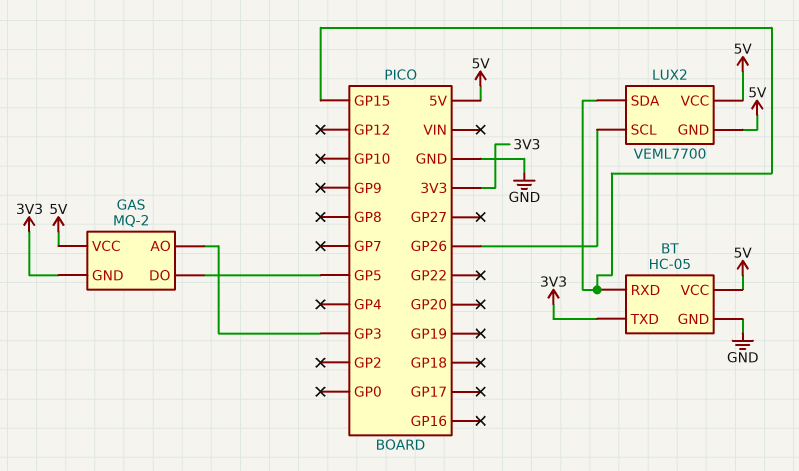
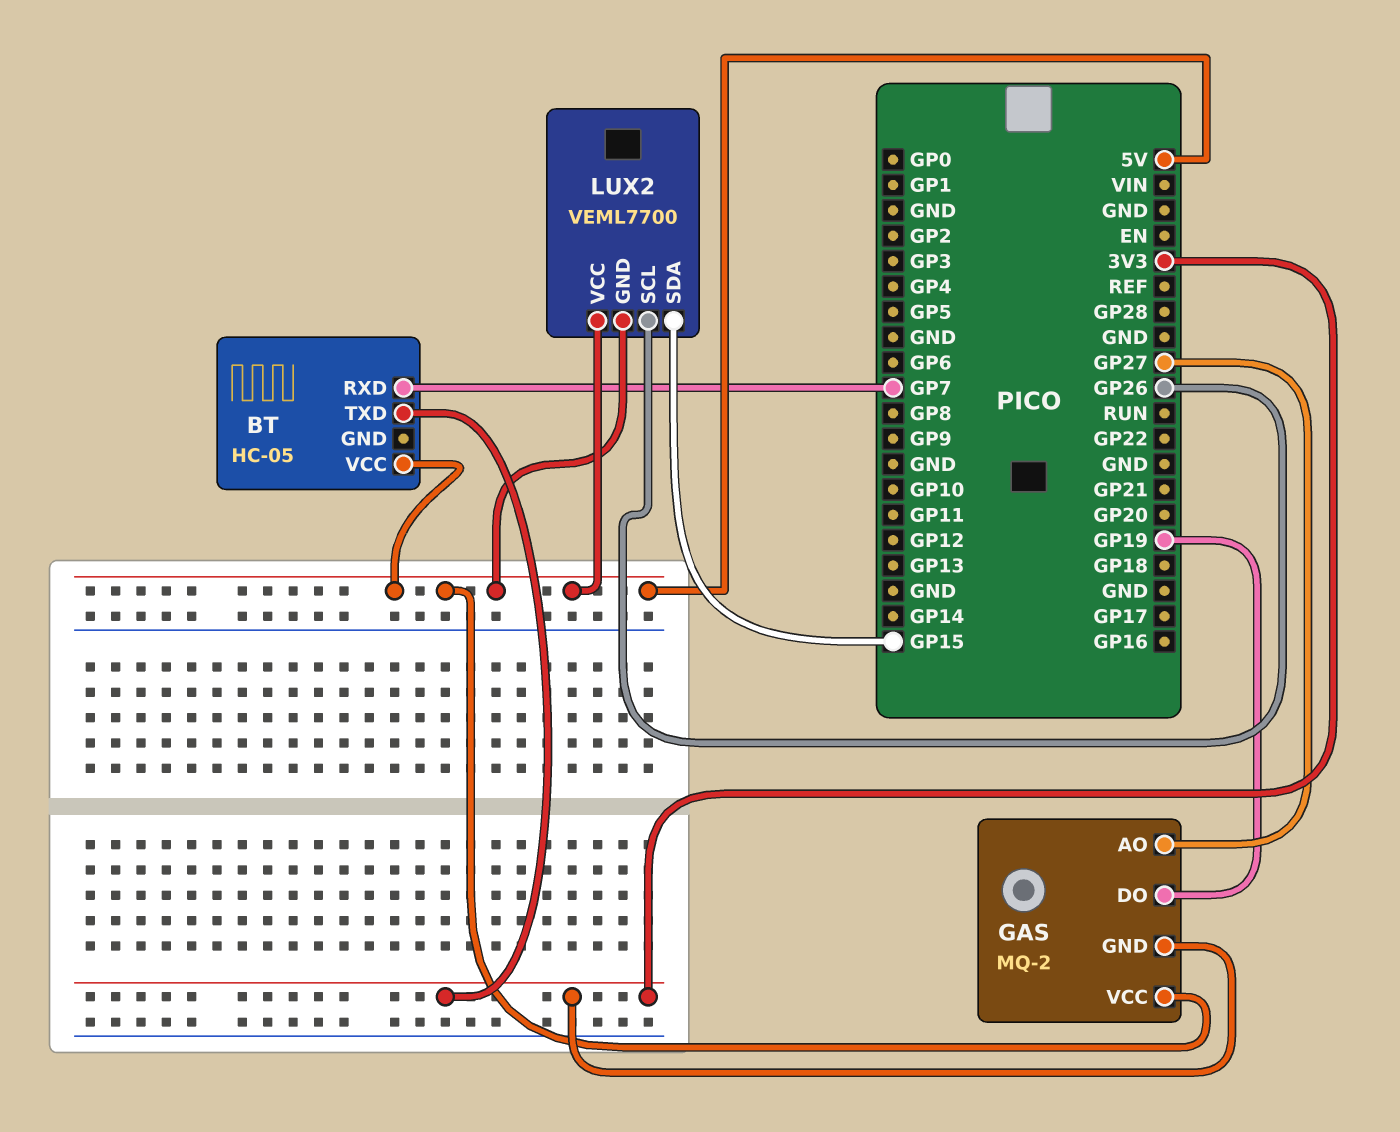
BT pin GND: GND -> none
BT pin RXD: GP15 -> GP7
GAS pin AO: GP3 -> GP27
GAS pin DO: GP5 -> GP19

